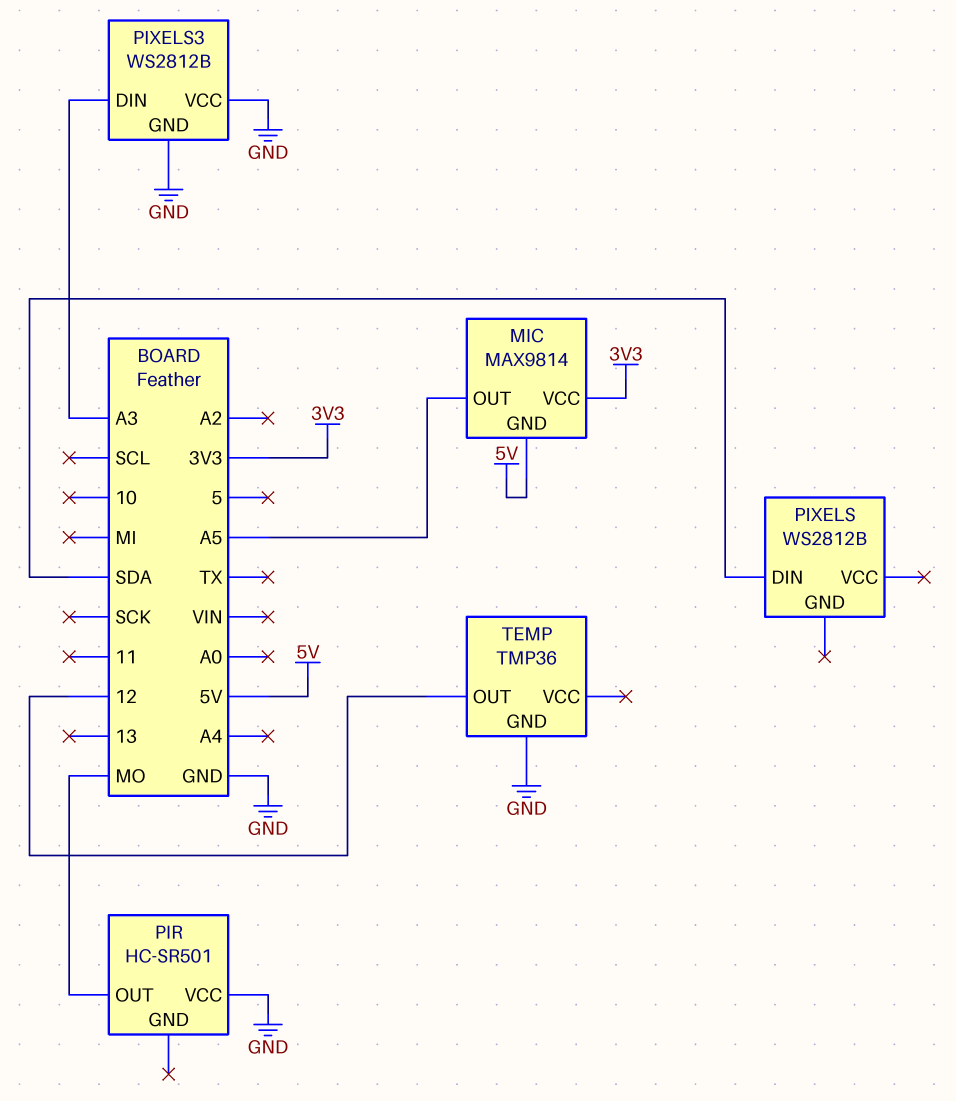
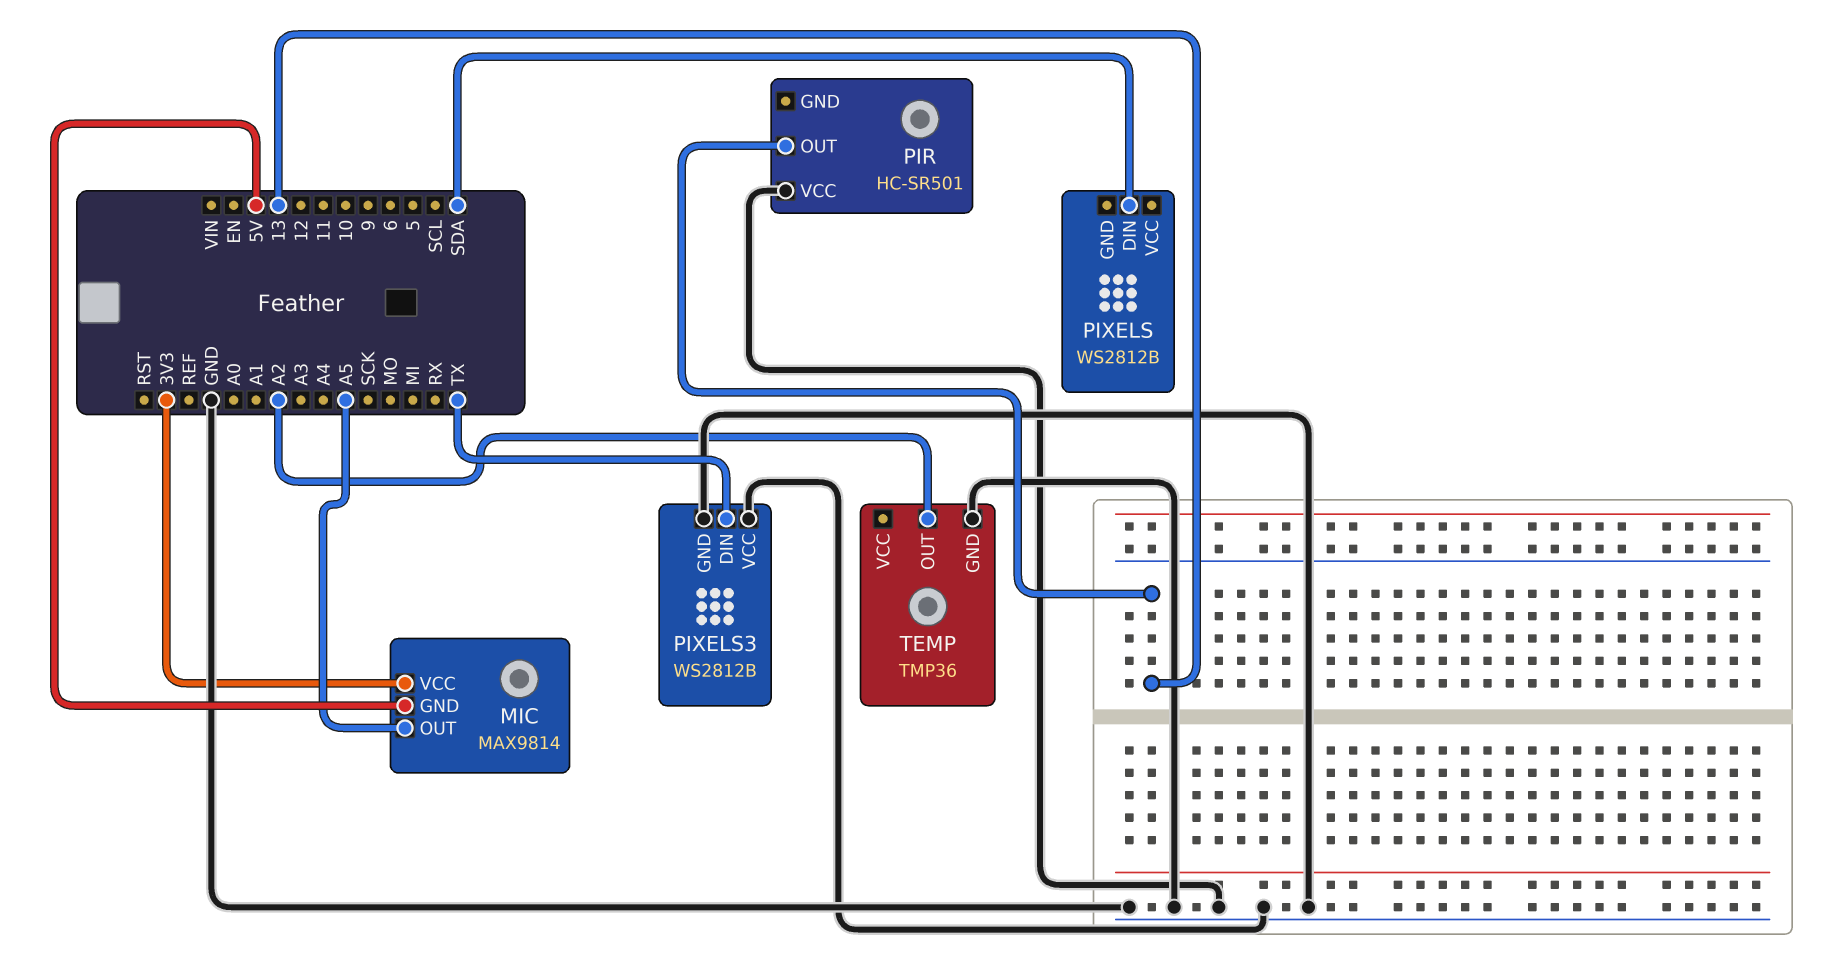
PIR pin OUT: MO -> 13
PIXELS3 pin DIN: A3 -> TX
TEMP pin OUT: 12 -> A2

